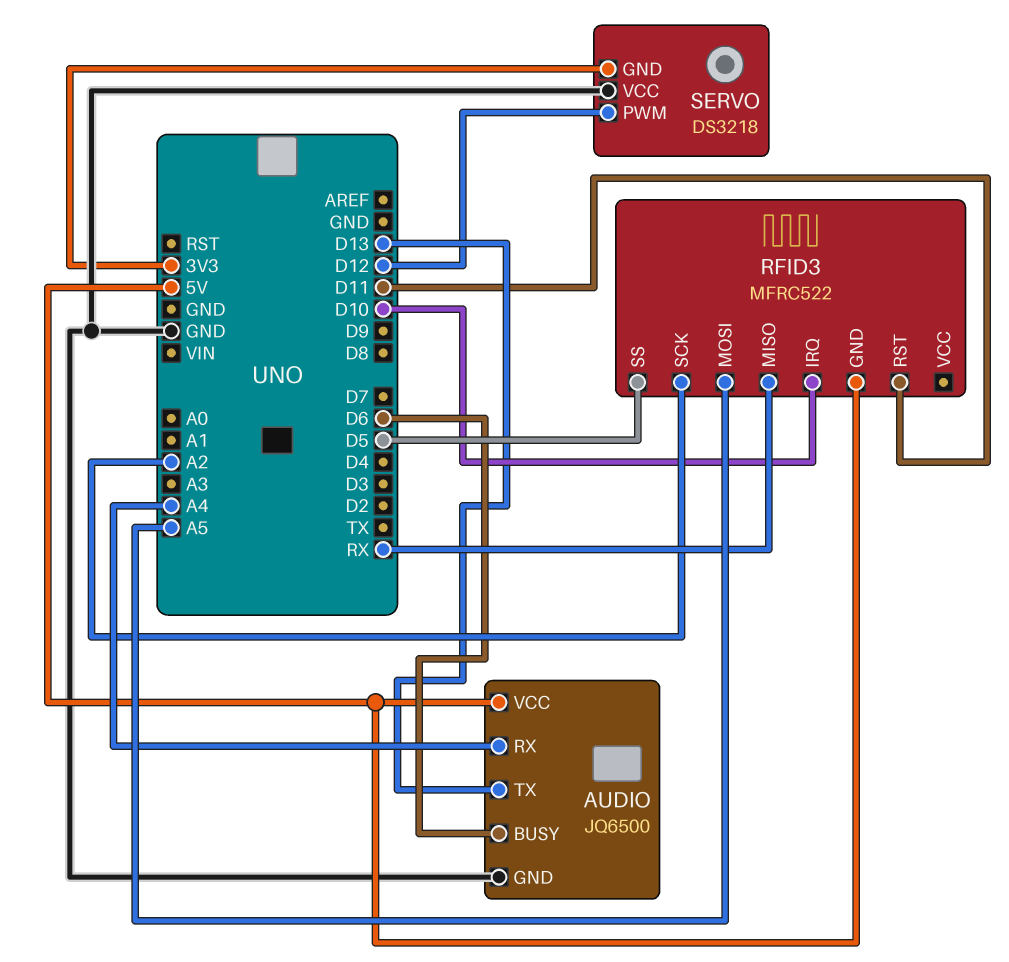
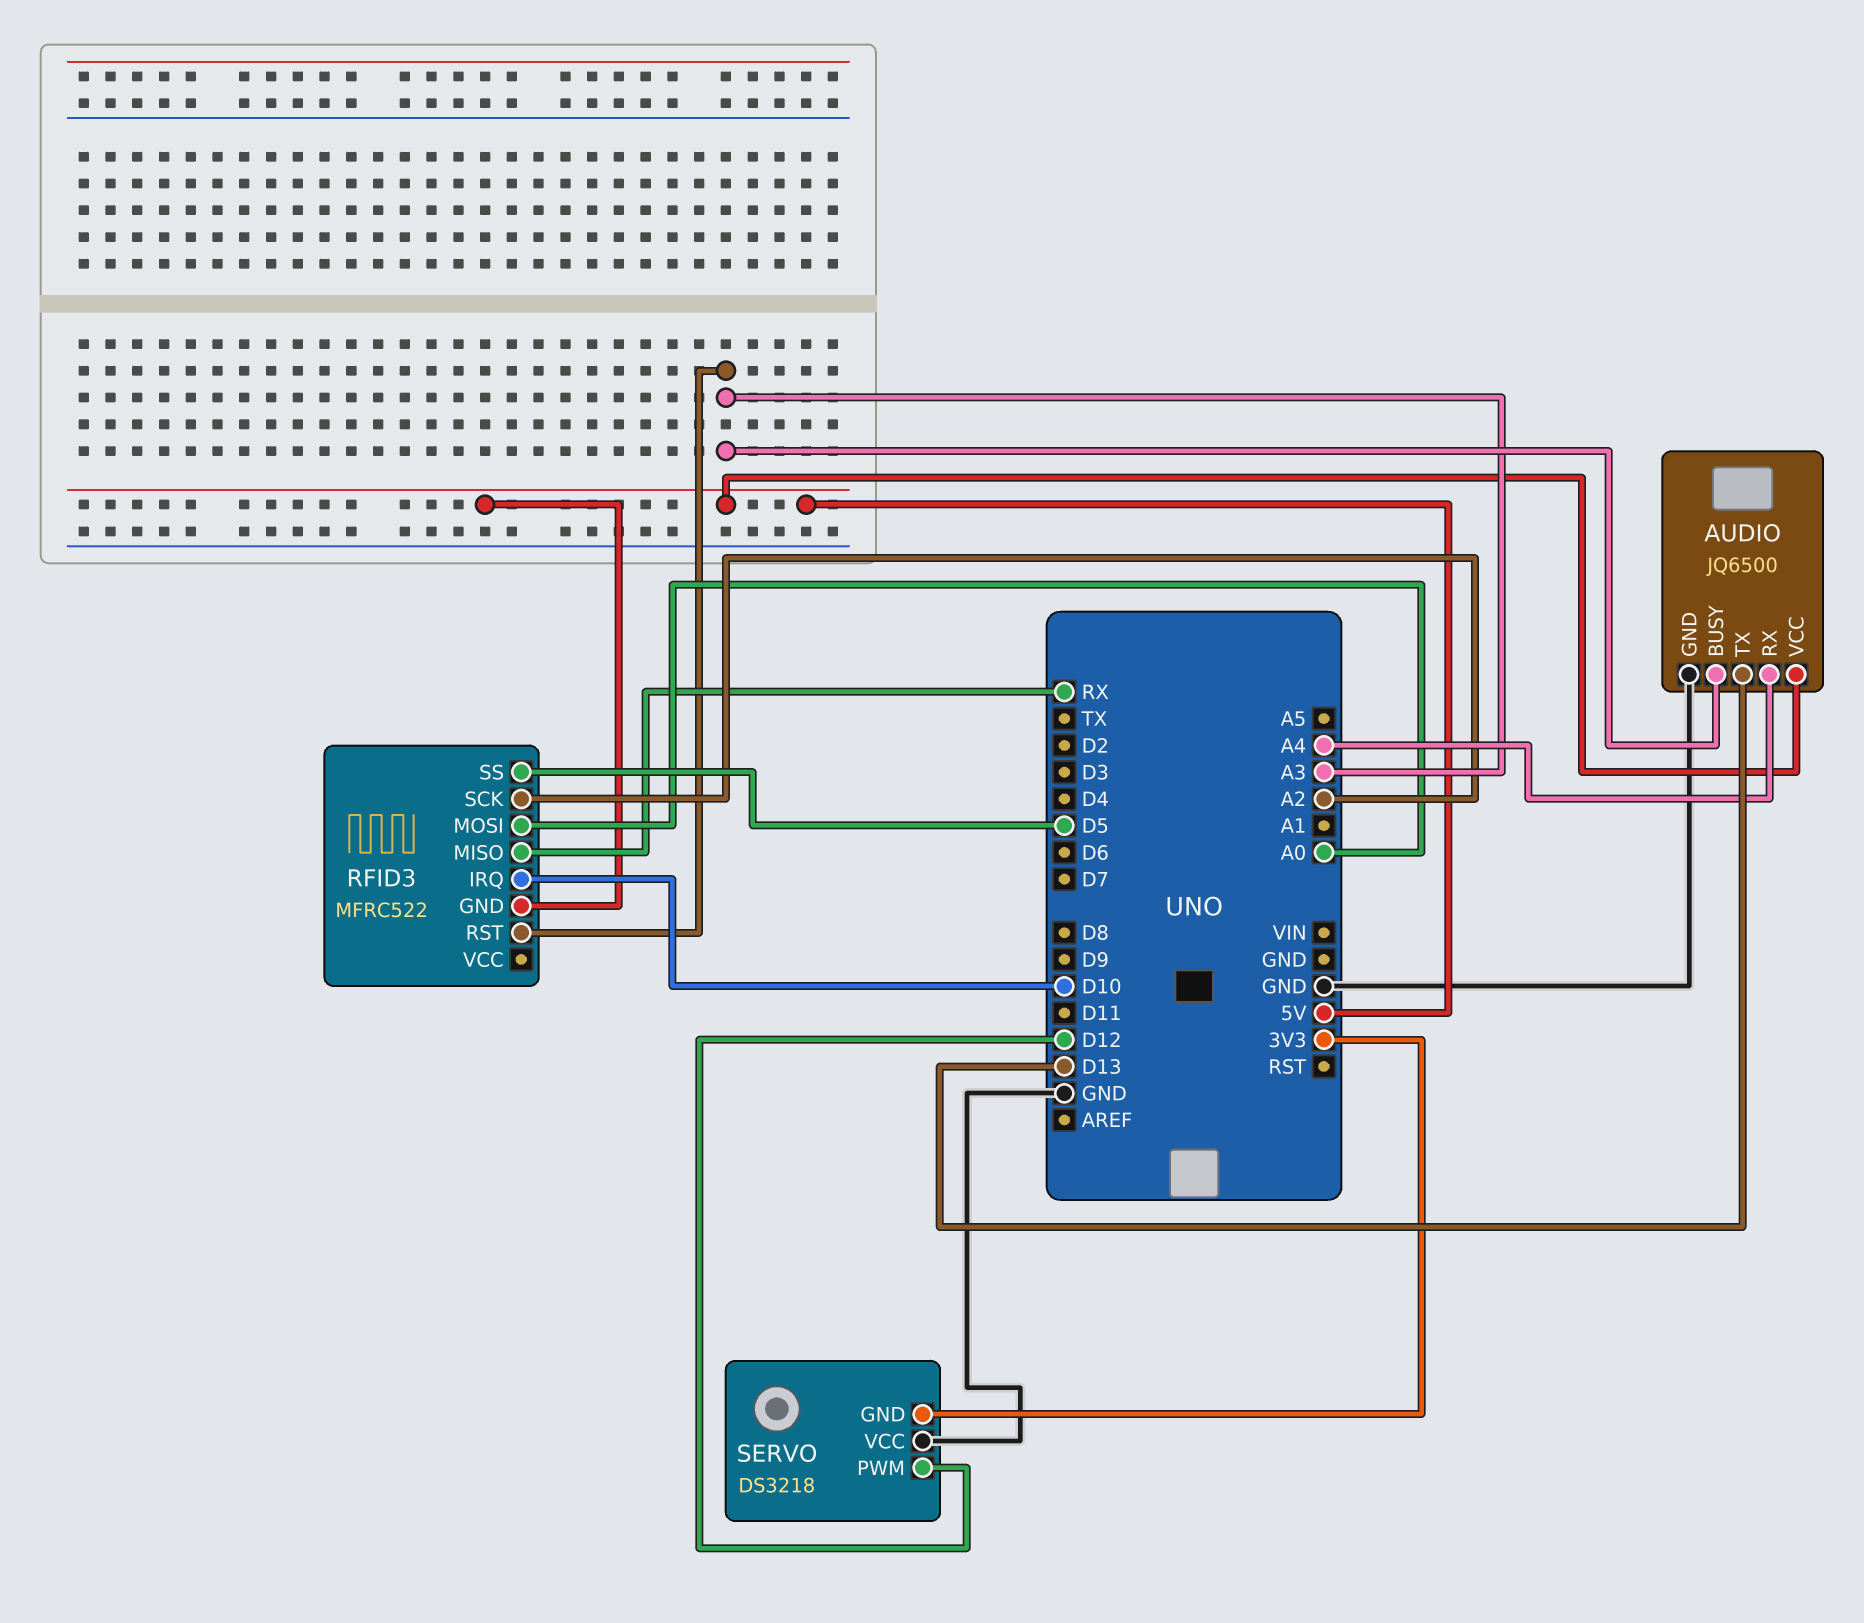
AUDIO pin BUSY: D6 -> A3
RFID3 pin MOSI: A5 -> A0
RFID3 pin RST: D11 -> A3

